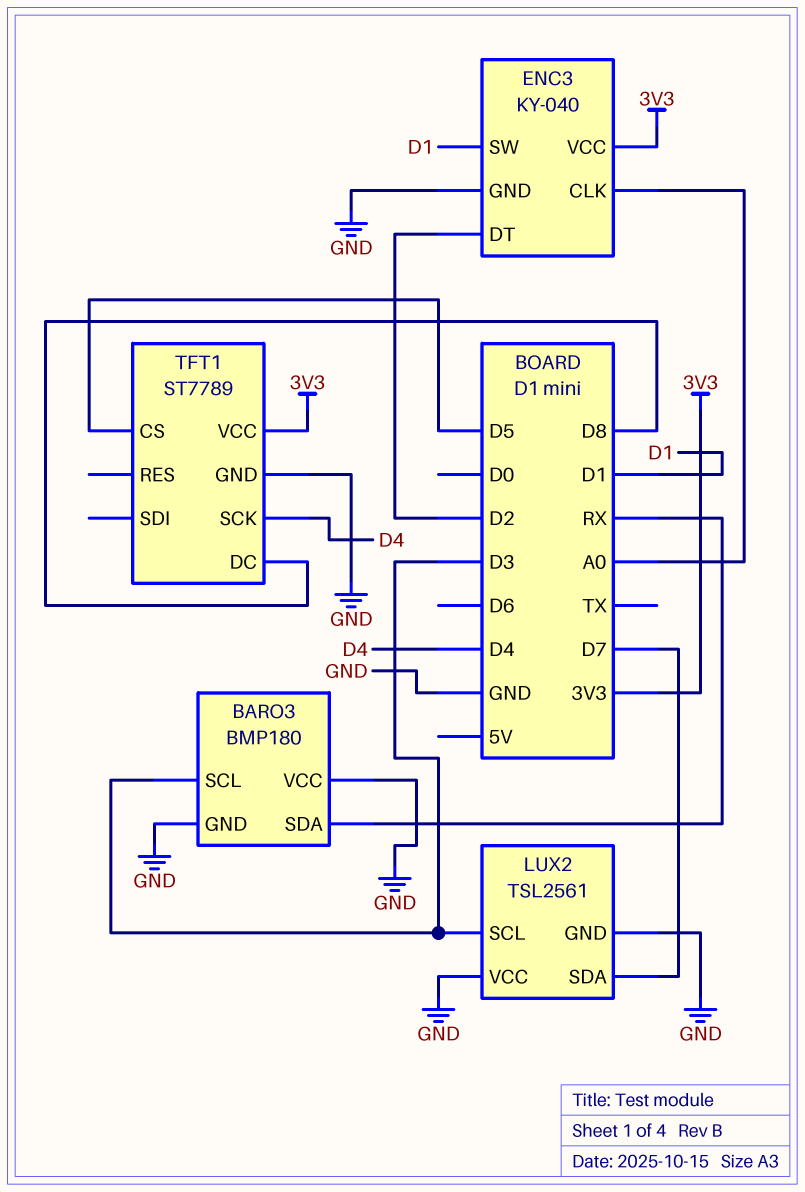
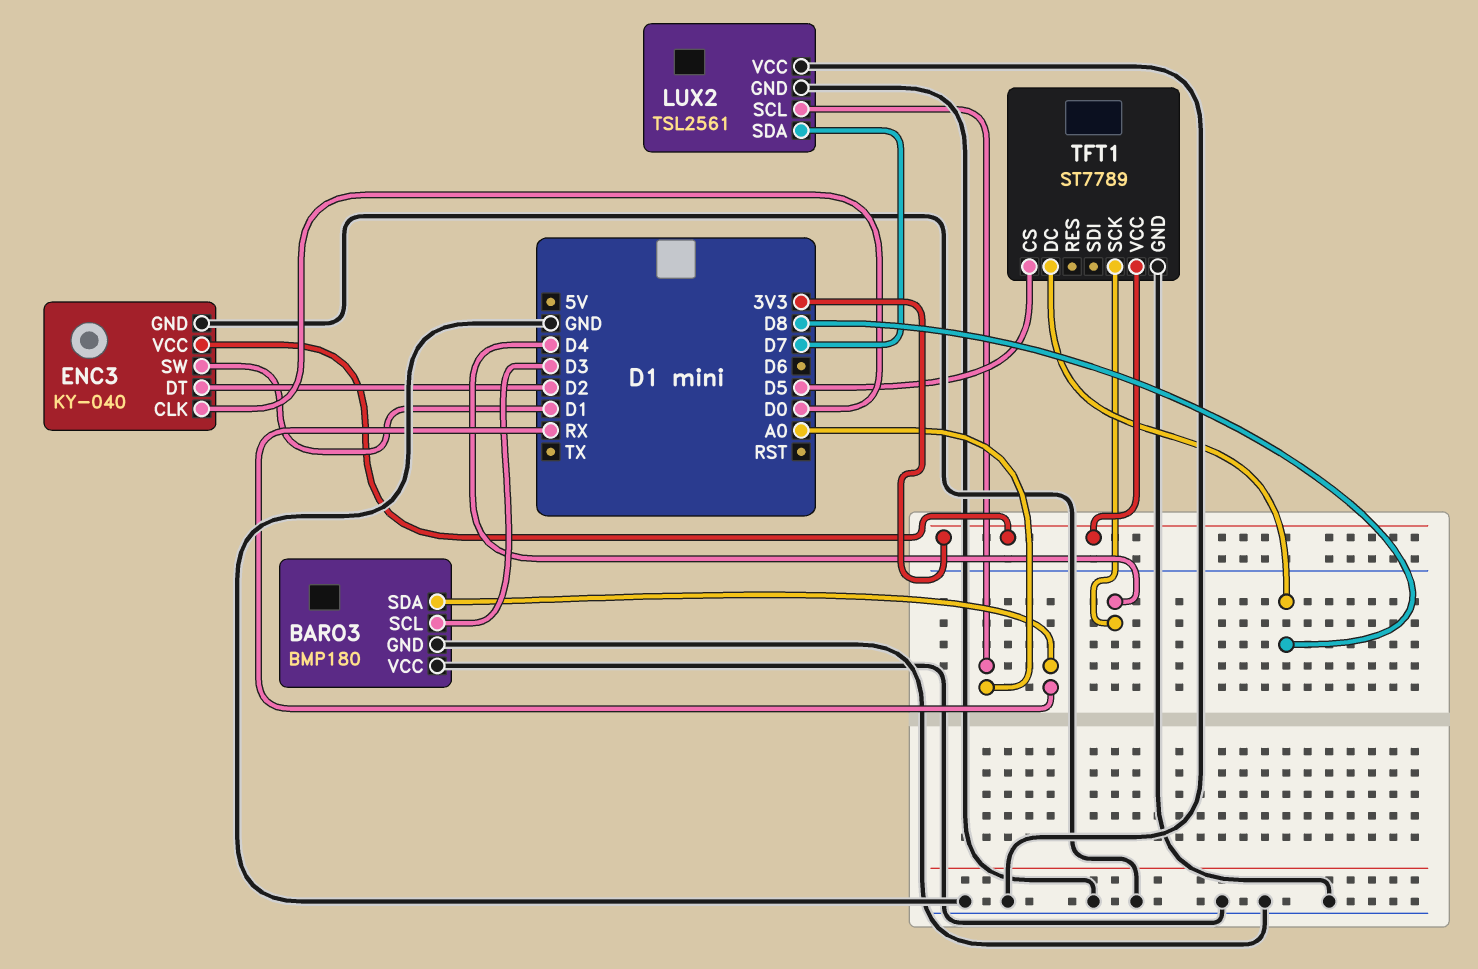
ENC3 pin CLK: A0 -> D0
LUX2 pin SCL: D3 -> A0

